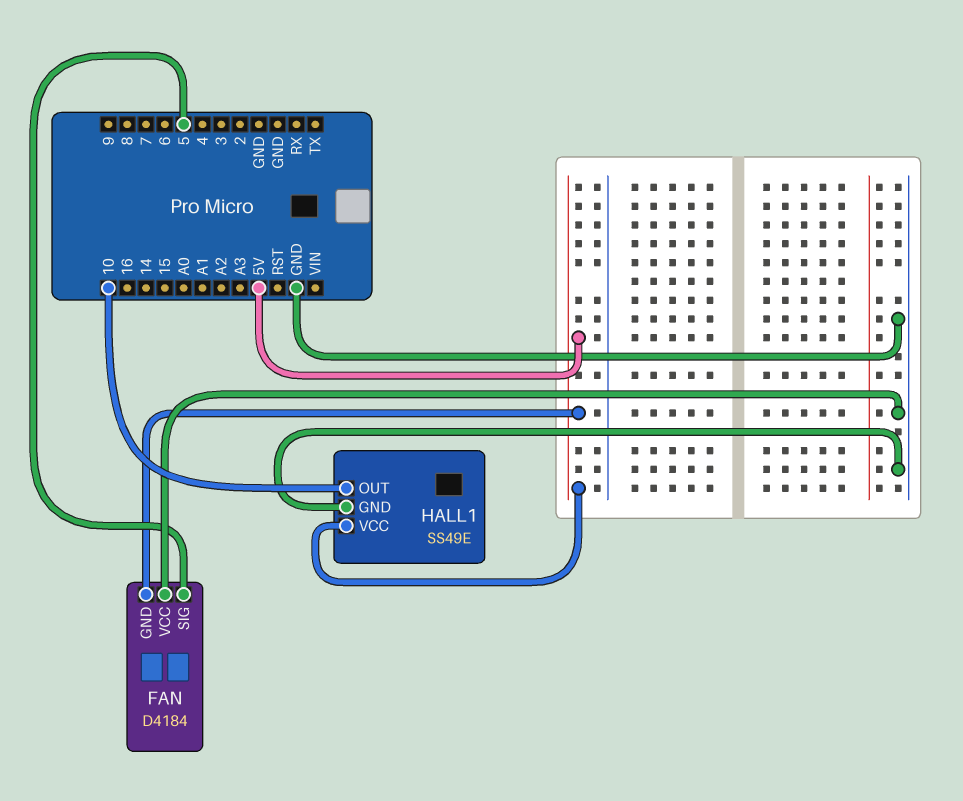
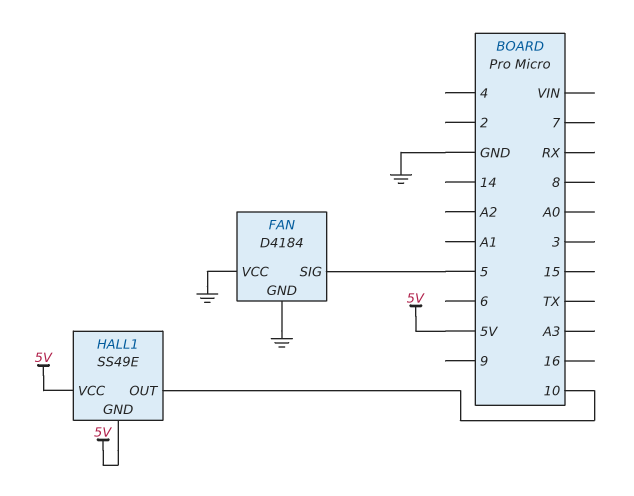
FAN pin GND: 5V -> GND
HALL1 pin GND: GND -> 5V

